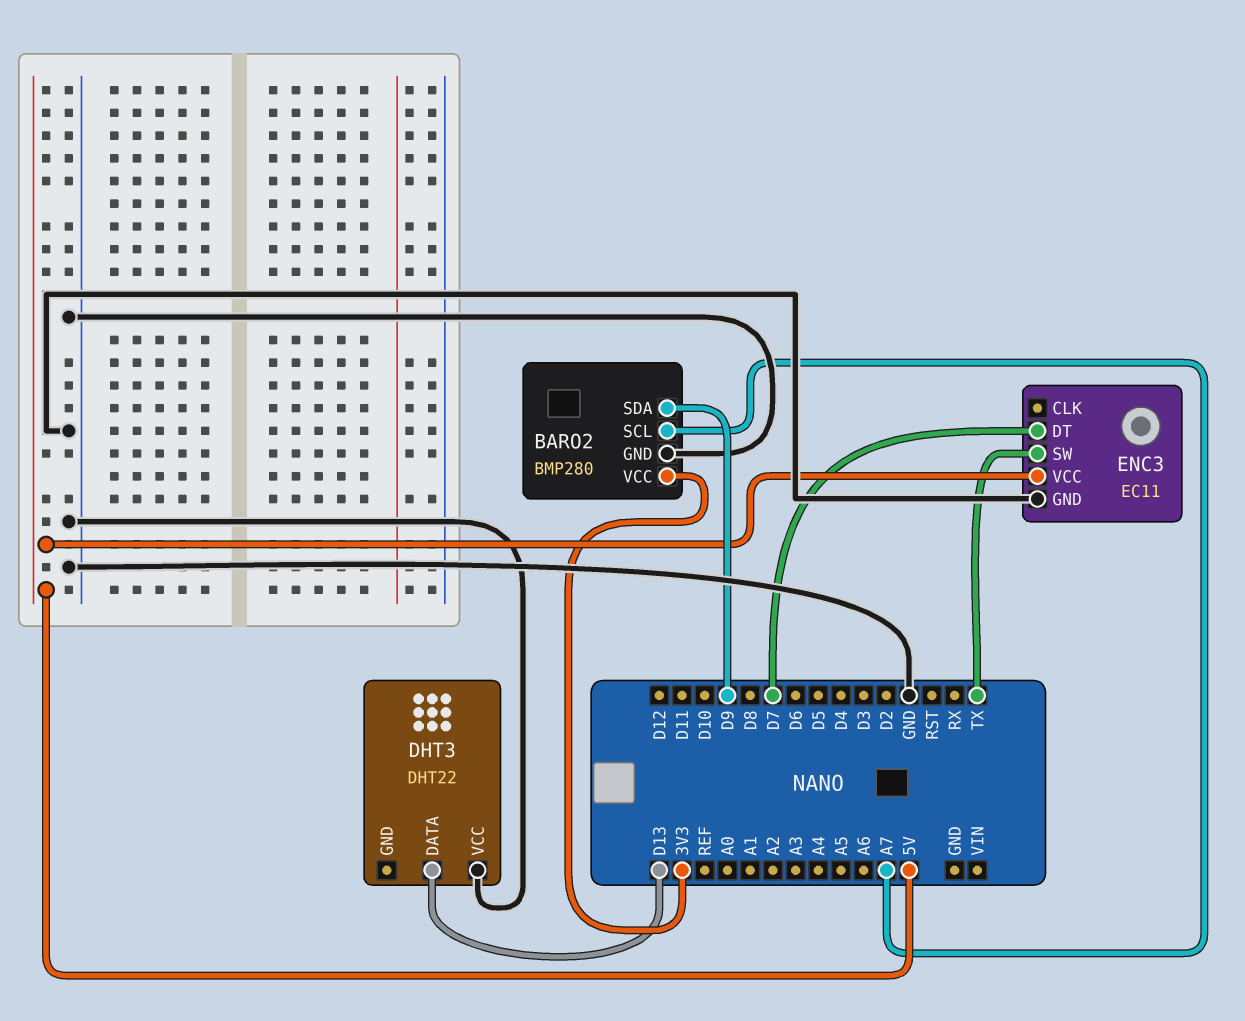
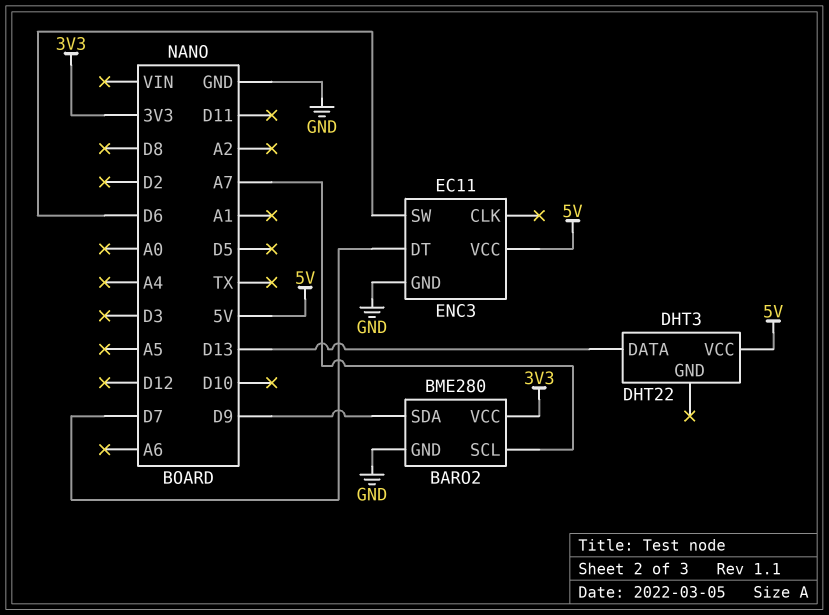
BARO2: BMP280 -> BME280
DHT3 pin VCC: GND -> 5V
ENC3 pin SW: TX -> D6

